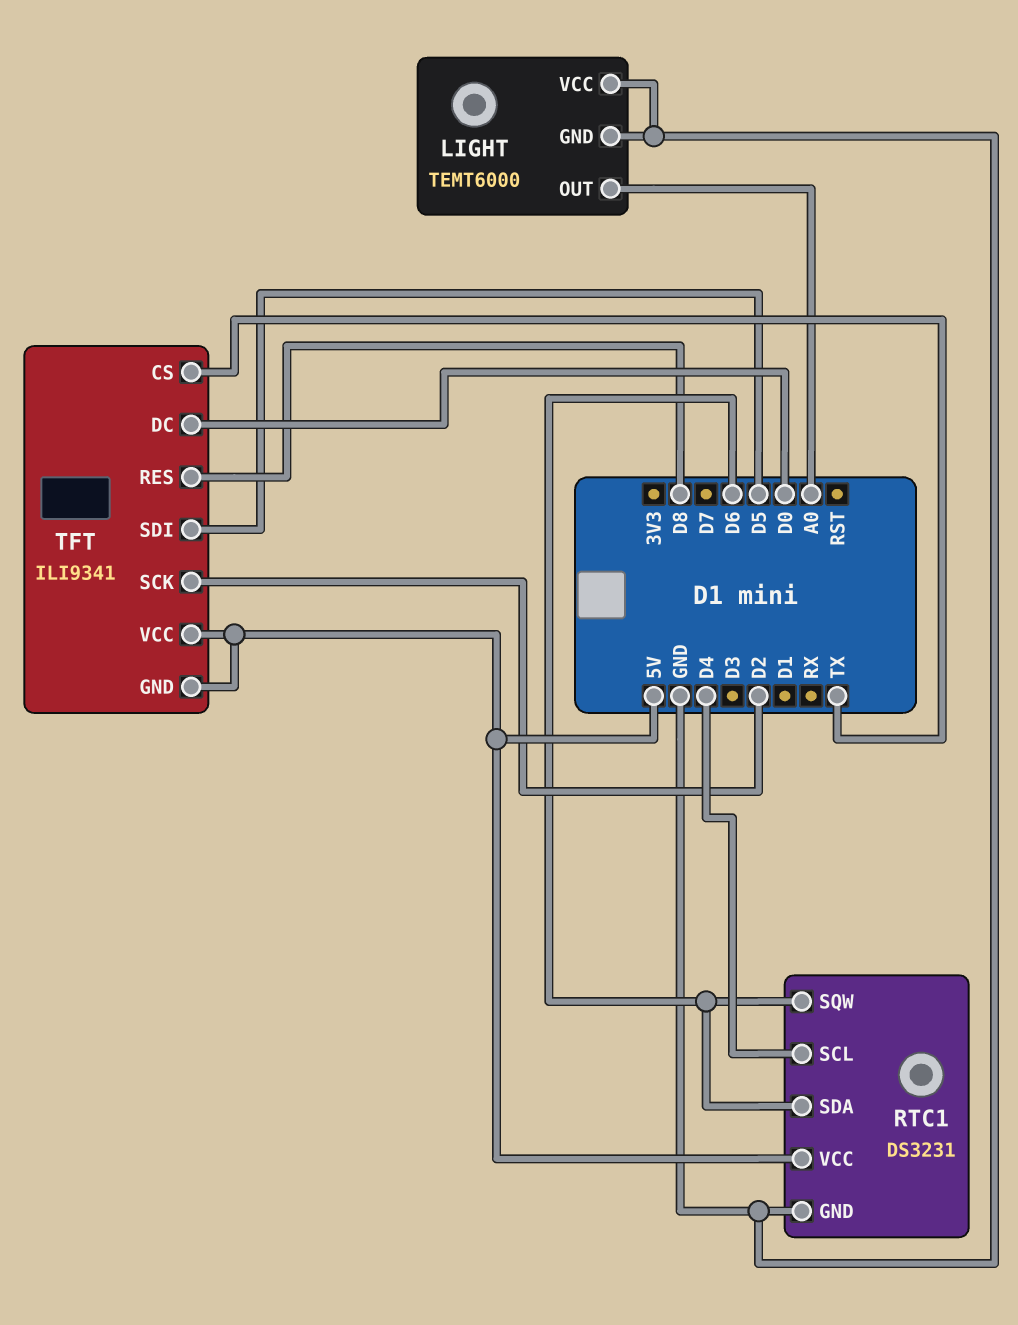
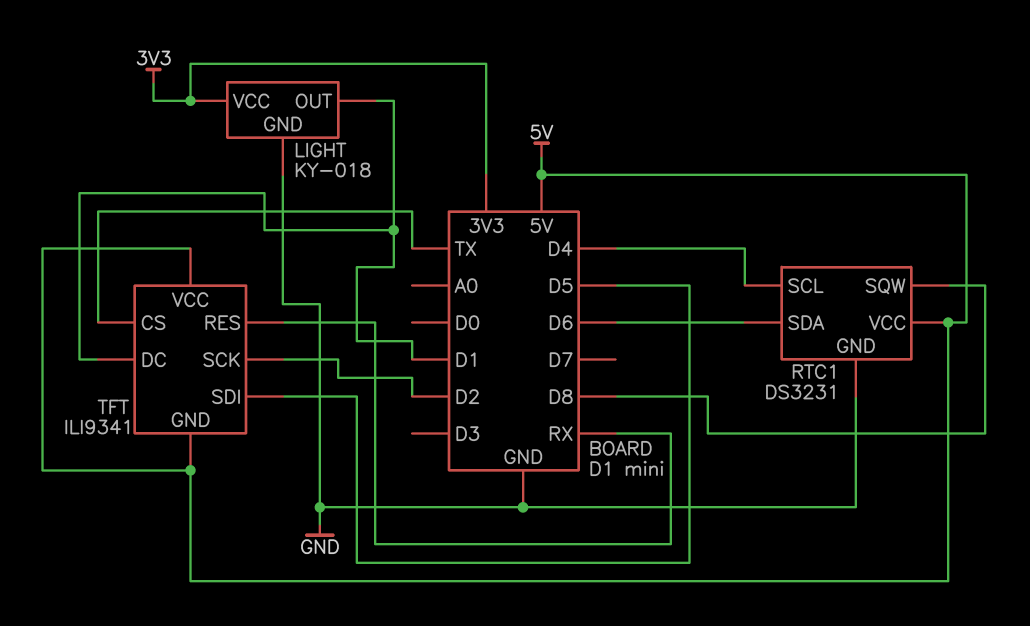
LIGHT: TEMT6000 -> KY-018
LIGHT pin OUT: A0 -> D1
LIGHT pin VCC: GND -> 3V3
RTC1 pin SQW: D6 -> D8
TFT pin DC: D0 -> D1
TFT pin RES: D8 -> RX

